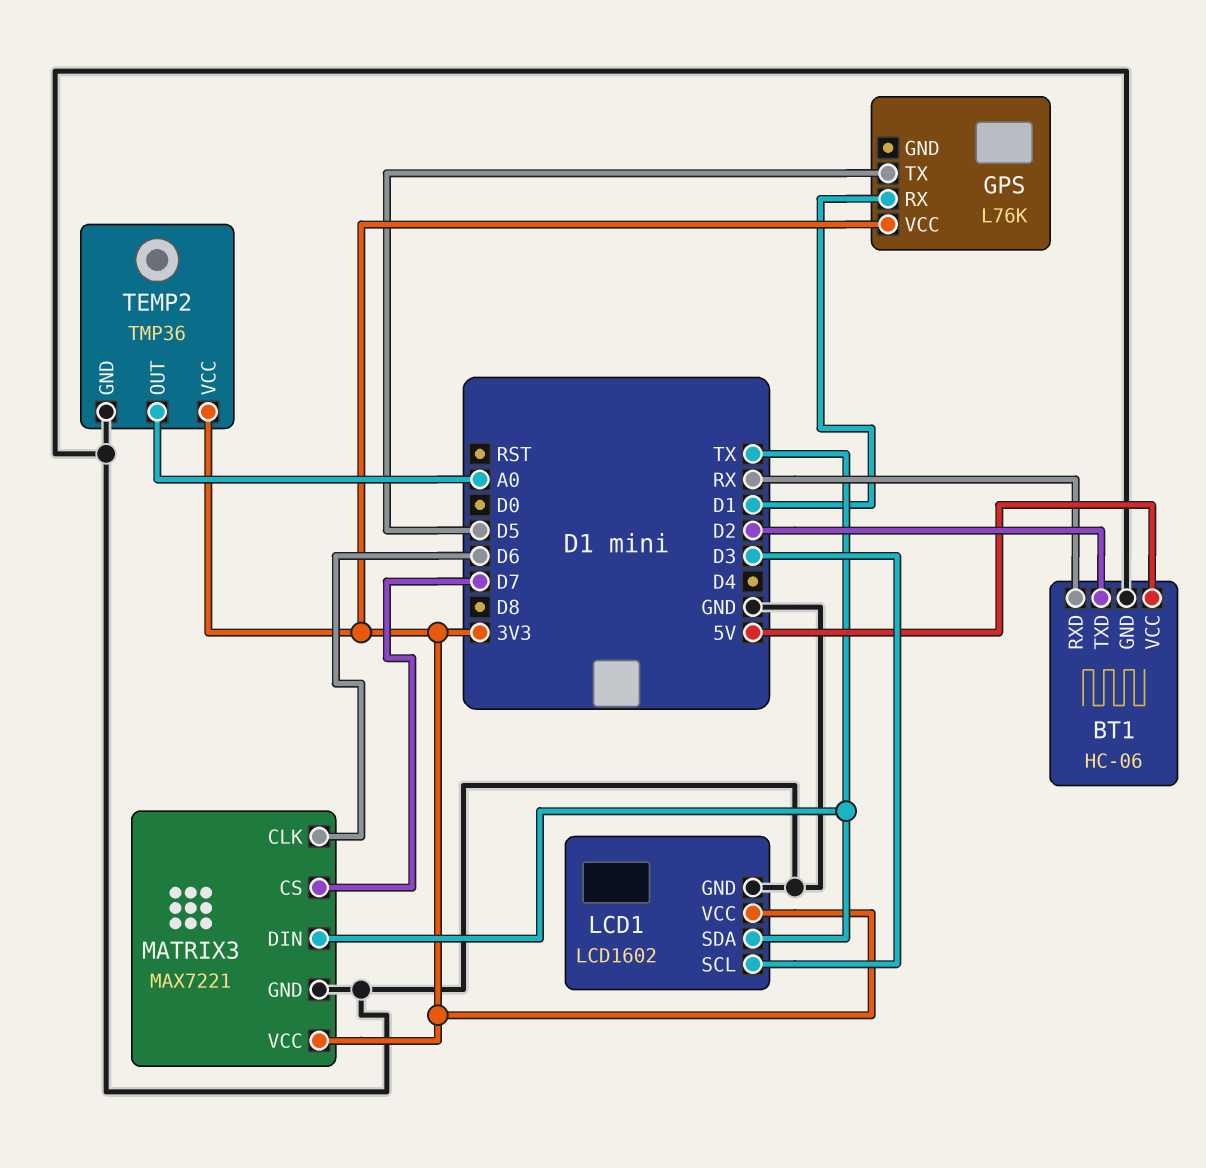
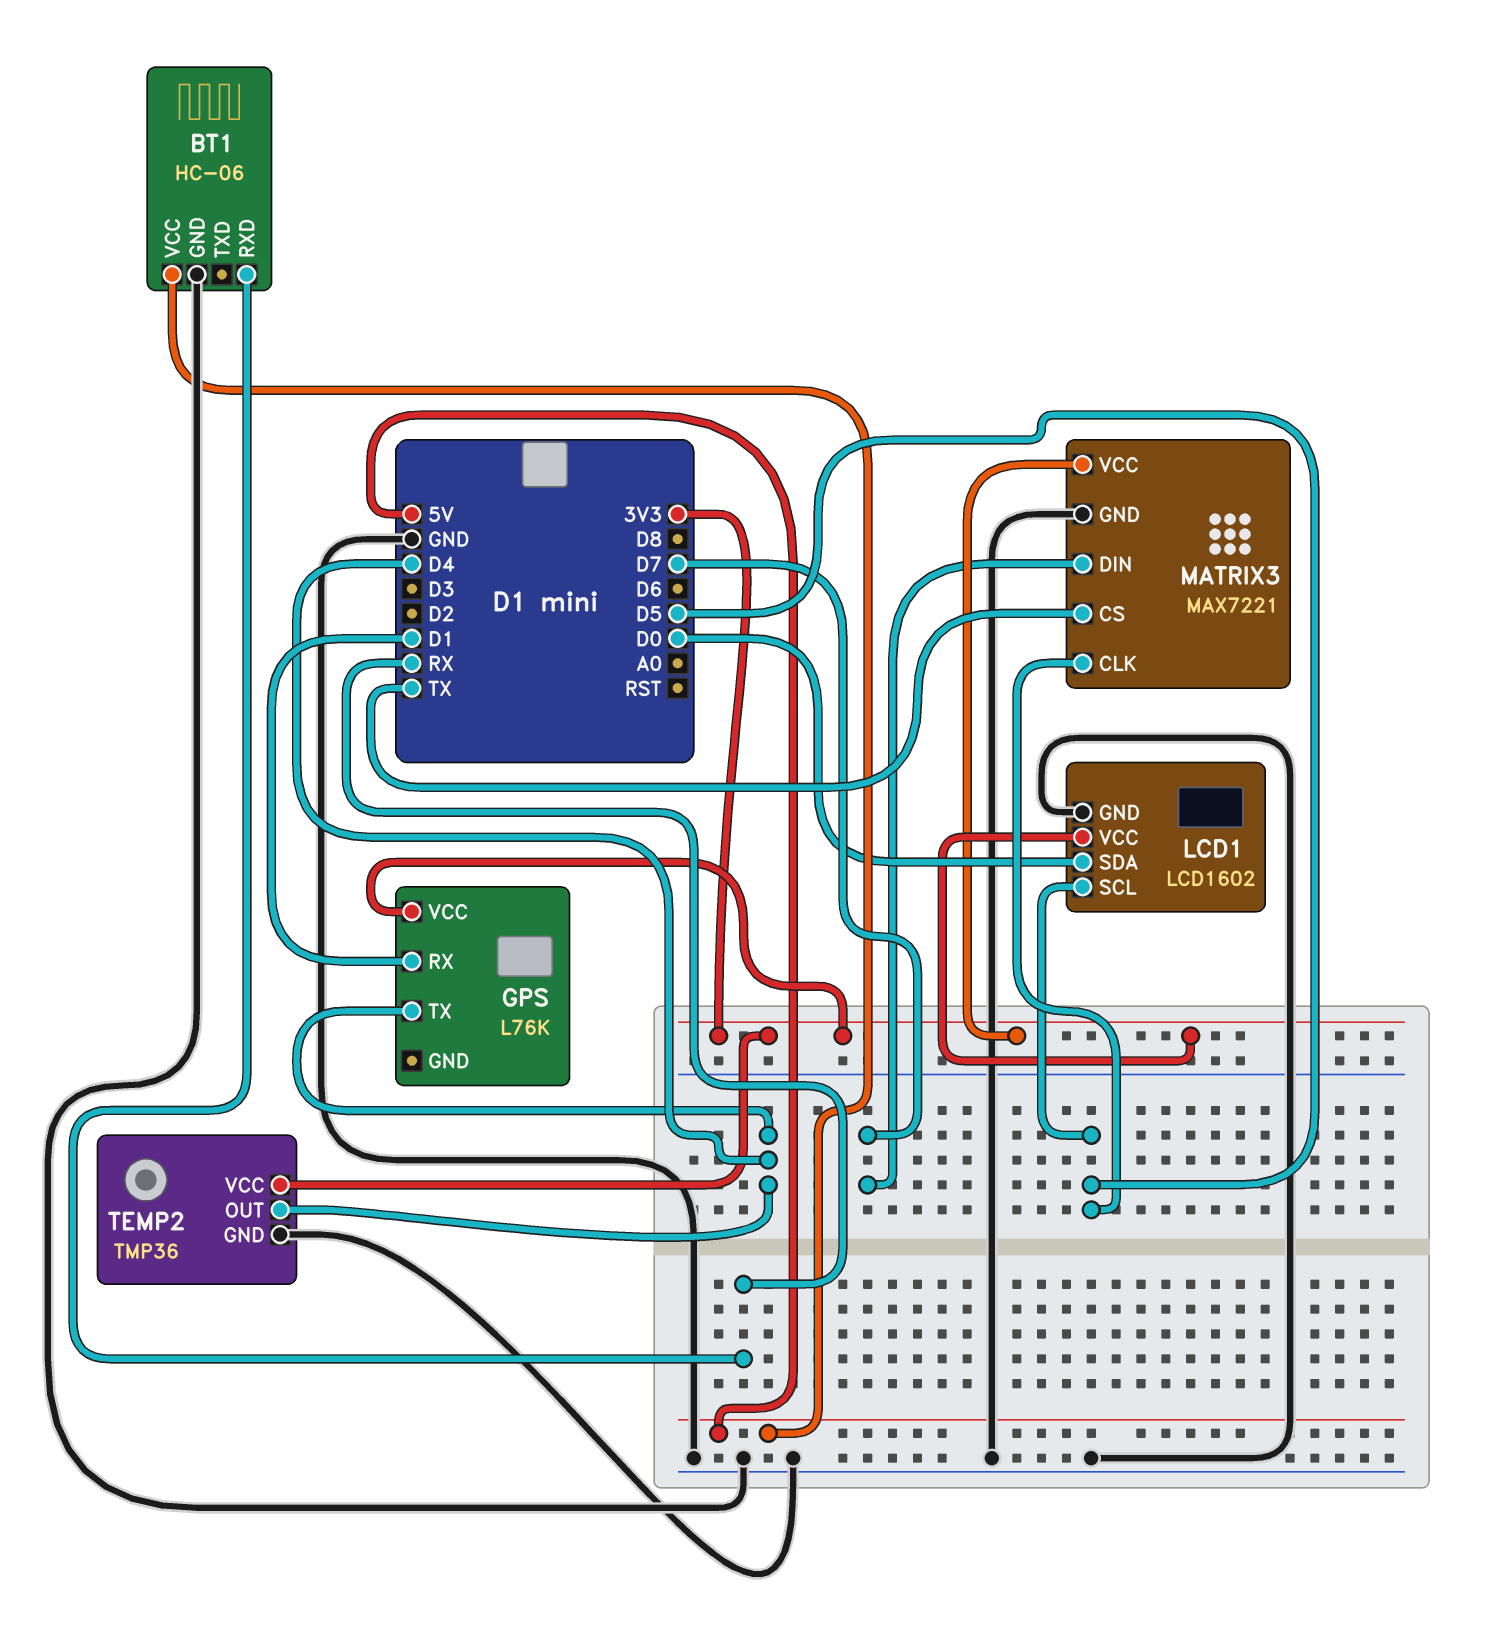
BT1 pin TXD: D2 -> none
GPS pin TX: D5 -> D4
LCD1 pin SCL: D3 -> D5
LCD1 pin SDA: TX -> D0
MATRIX3 pin CLK: D6 -> D5
MATRIX3 pin CS: D7 -> TX
MATRIX3 pin DIN: TX -> D7
TEMP2 pin OUT: A0 -> D4

